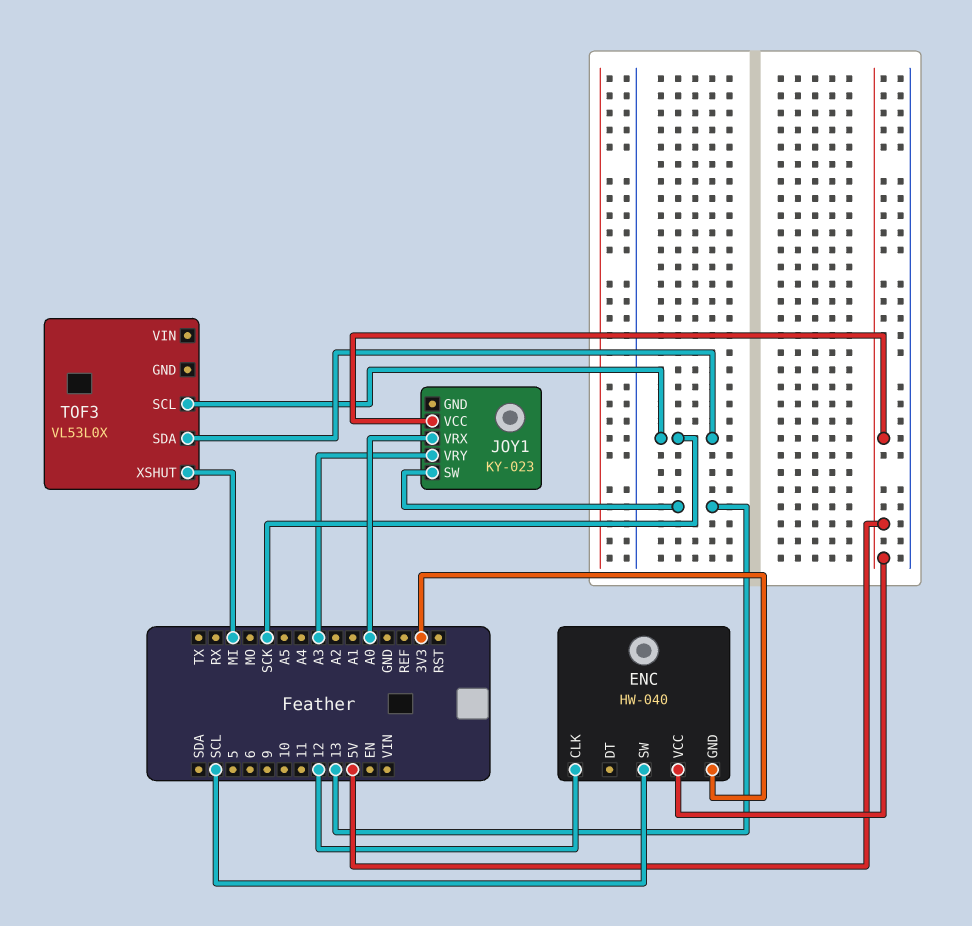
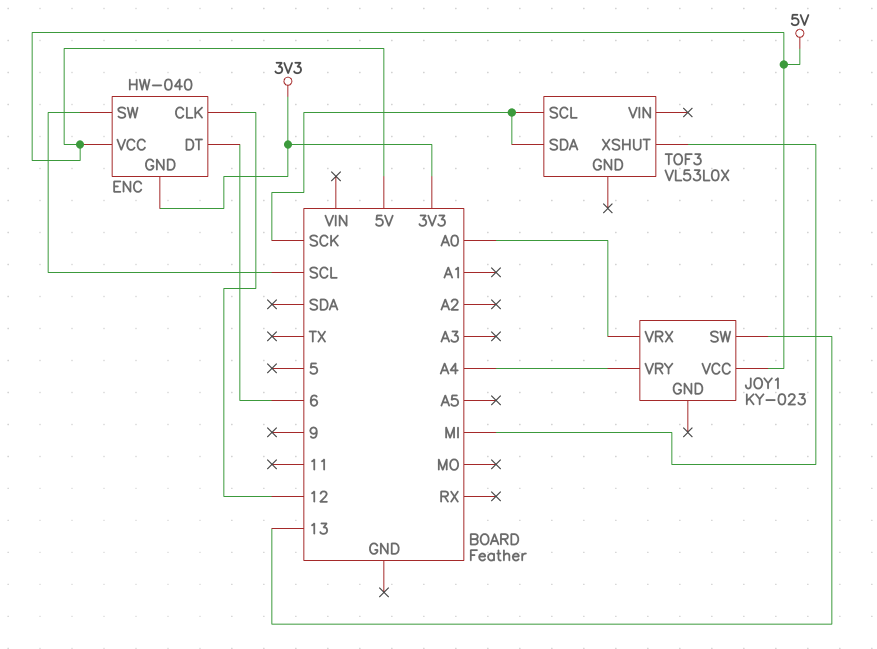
ENC pin DT: none -> 6
JOY1 pin VRY: A3 -> A4

